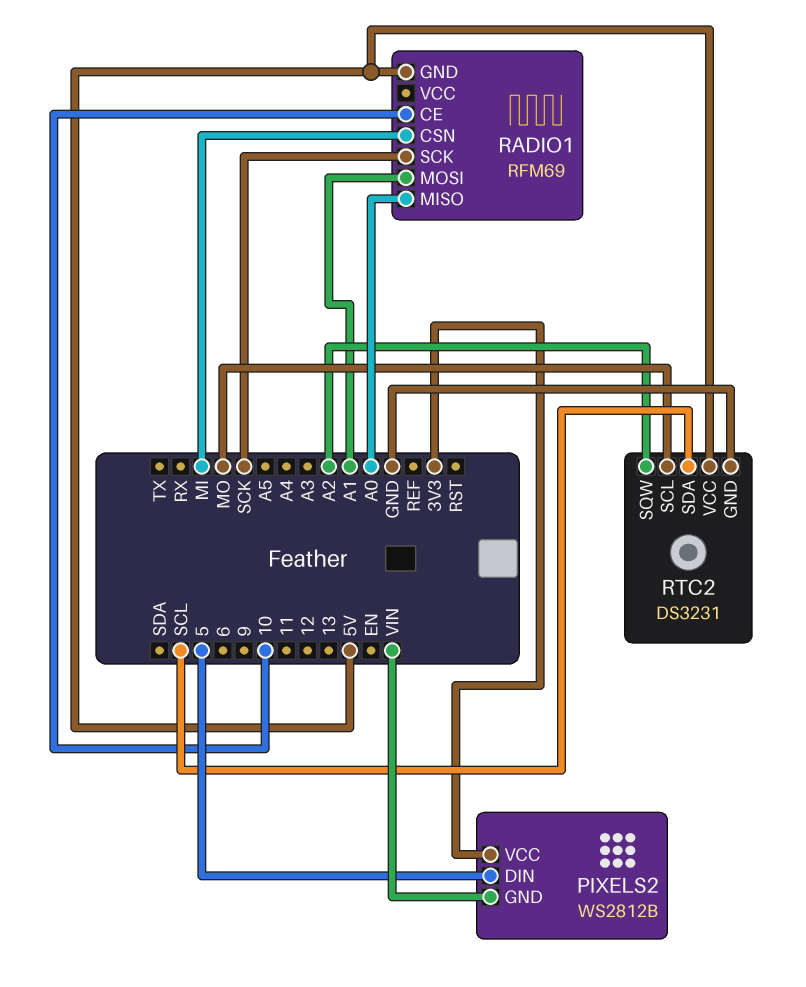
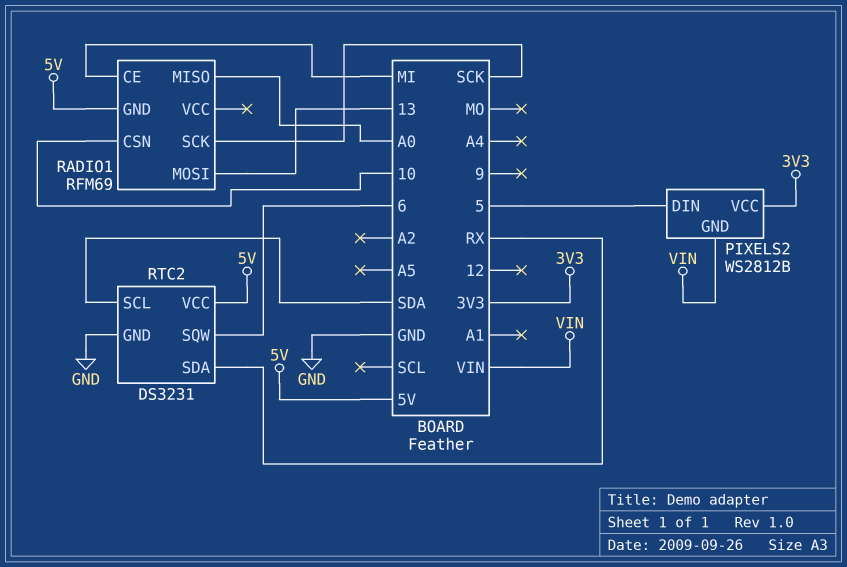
RADIO1 pin CE: 10 -> MI
RADIO1 pin CSN: MI -> 10
RADIO1 pin MOSI: A1 -> 13
RTC2 pin SCL: MO -> SDA
RTC2 pin SDA: SCL -> RX
RTC2 pin SQW: A2 -> 6

